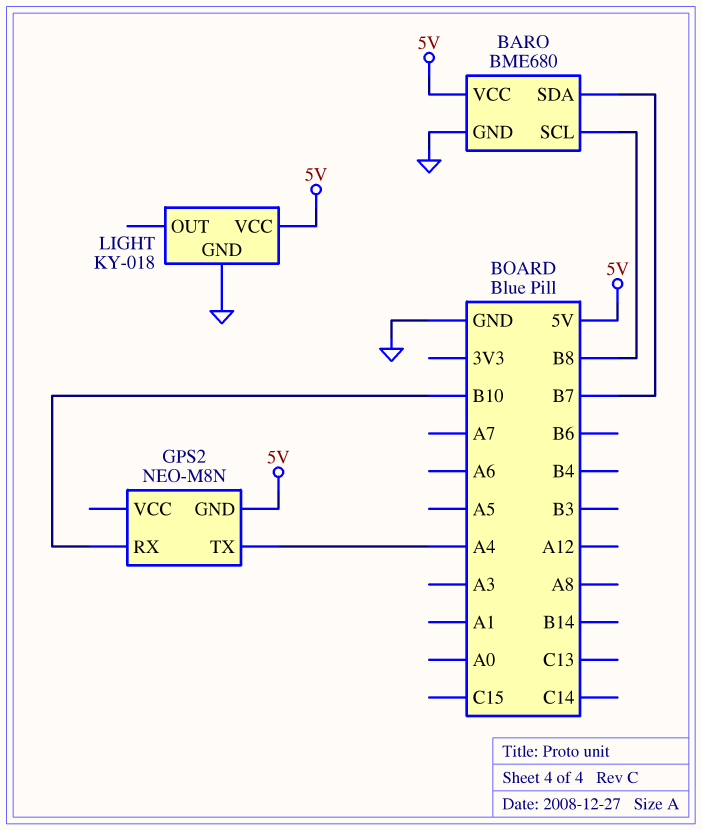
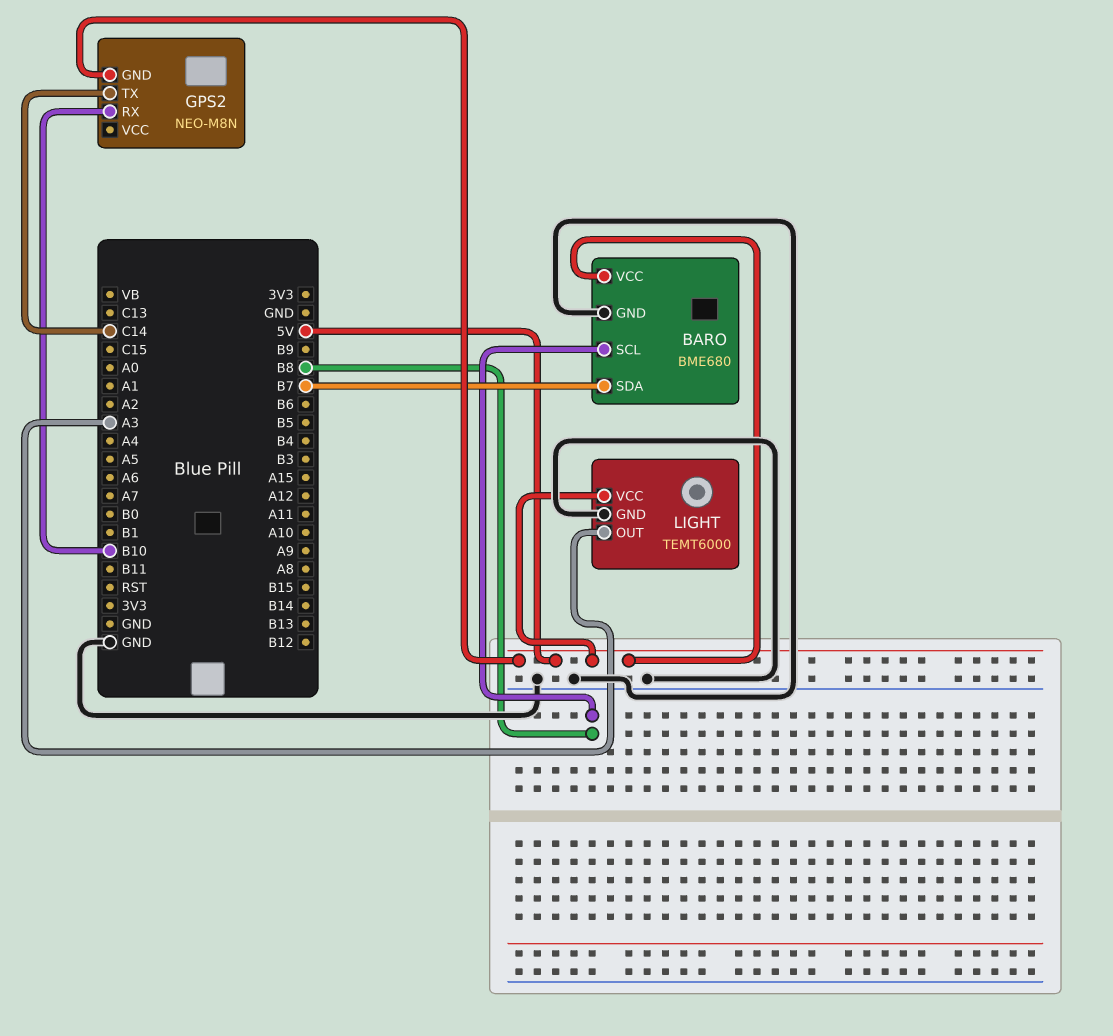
GPS2 pin TX: A4 -> C14
LIGHT: KY-018 -> TEMT6000
LIGHT pin OUT: none -> A3

